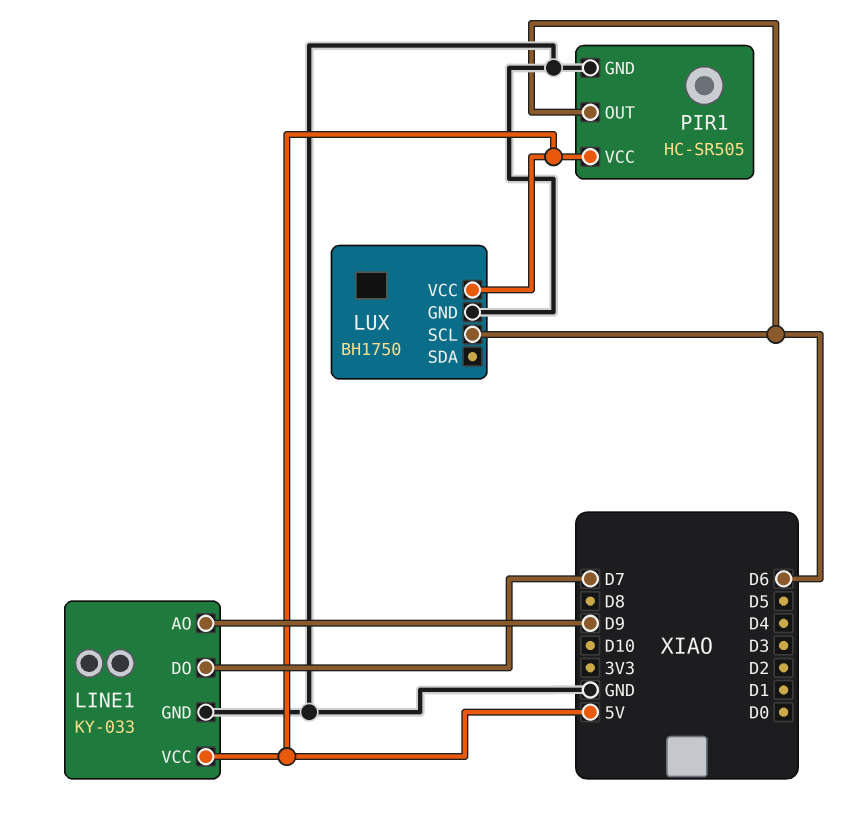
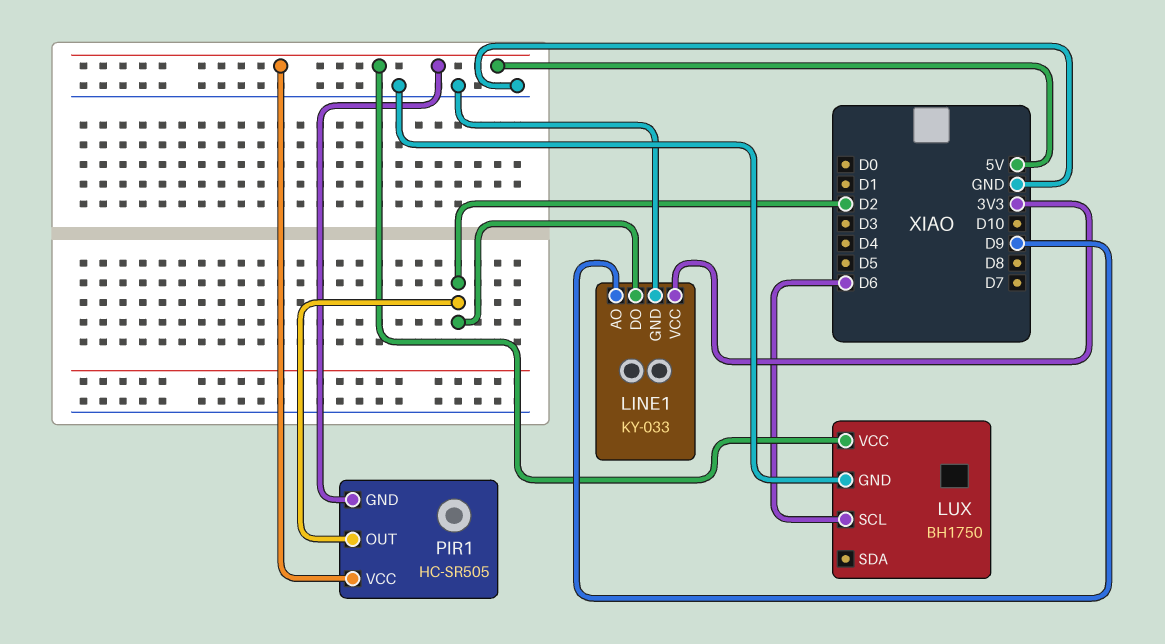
LINE1 pin DO: D7 -> D2
LINE1 pin VCC: 5V -> 3V3
PIR1 pin GND: GND -> 5V
PIR1 pin OUT: D6 -> D2

